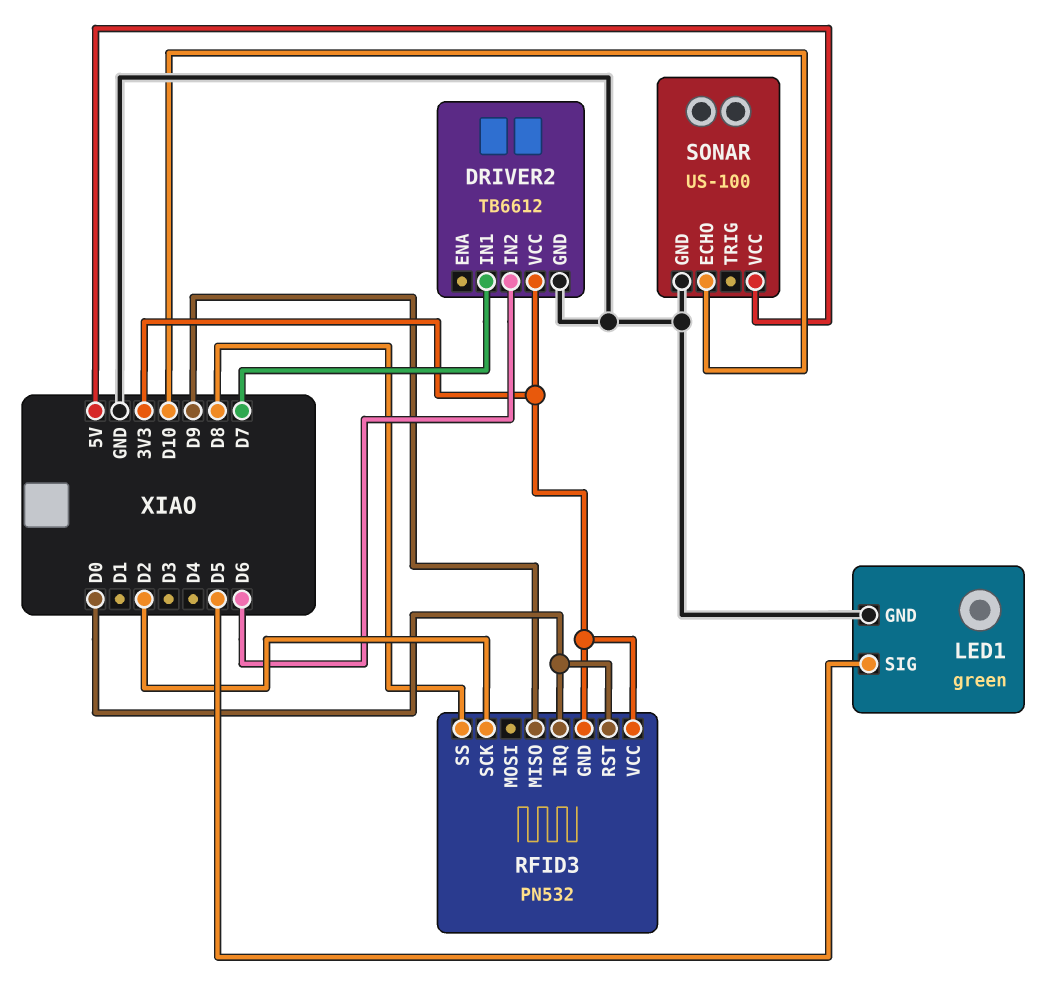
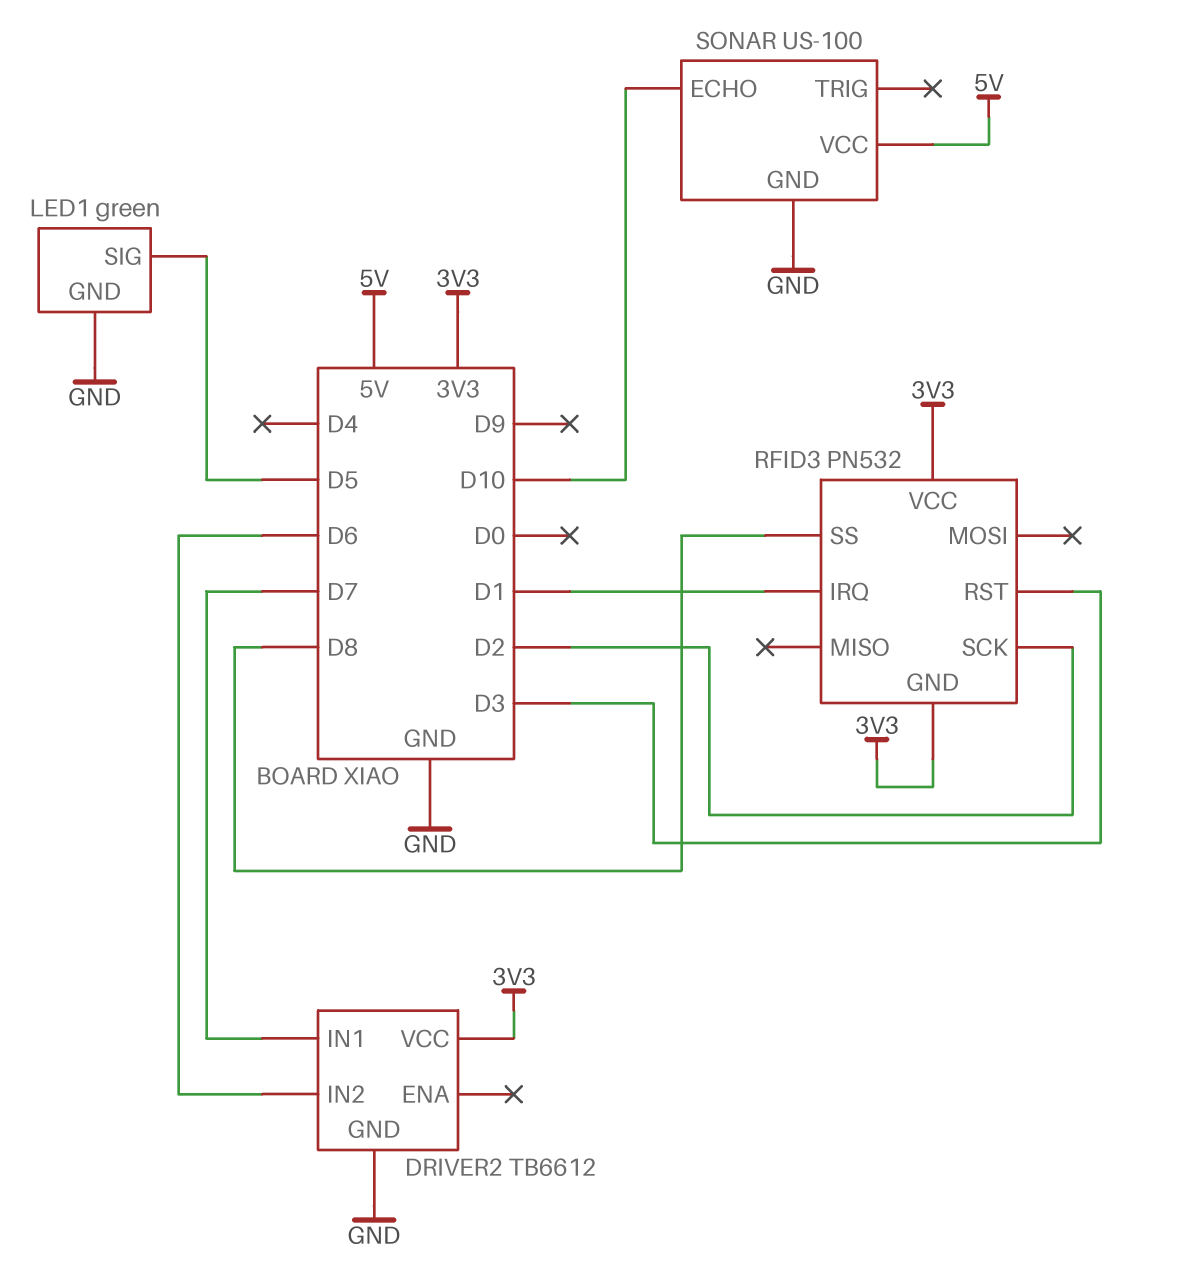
RFID3 pin IRQ: D0 -> D1
RFID3 pin MISO: D9 -> none
RFID3 pin RST: D0 -> D3

